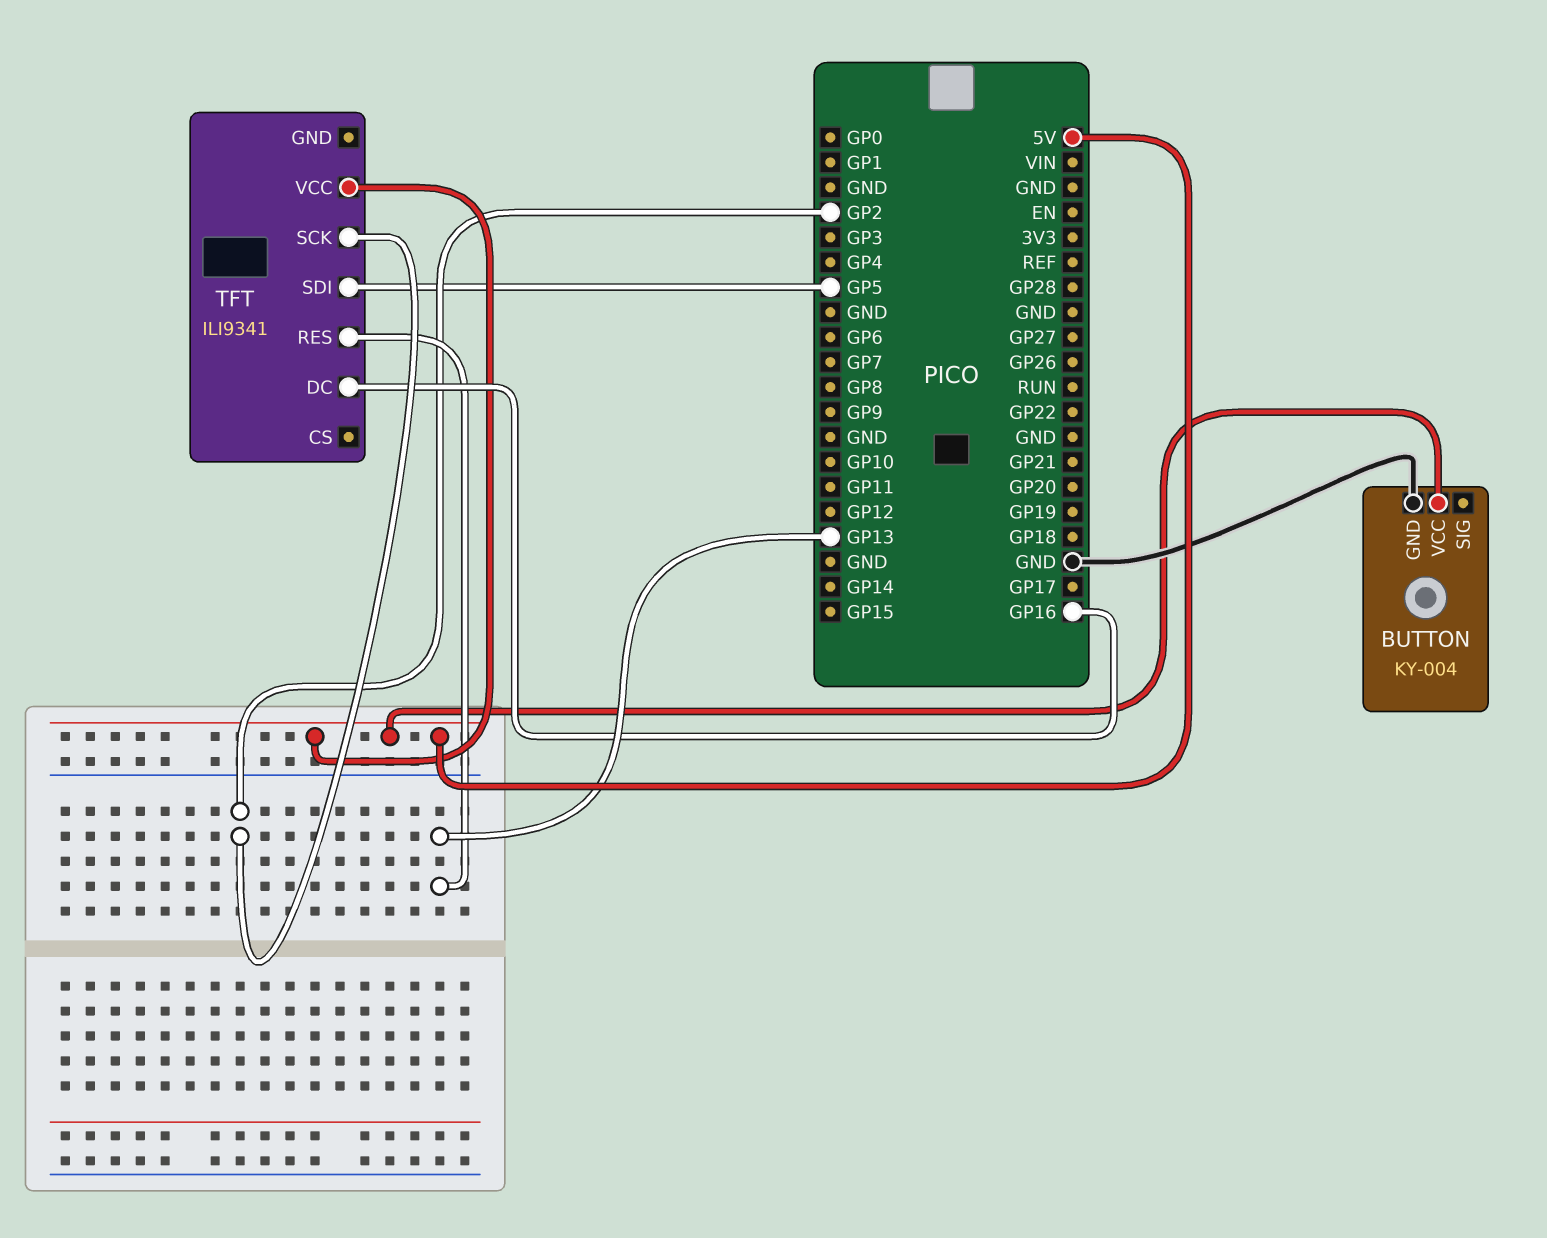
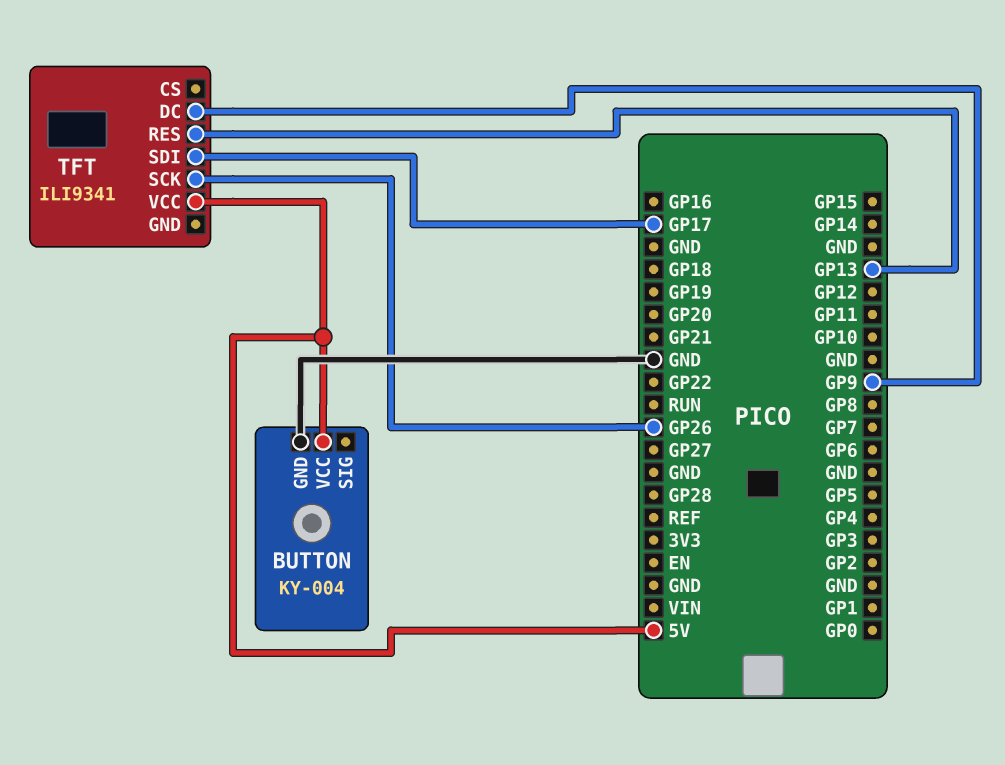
TFT pin DC: GP16 -> GP9
TFT pin SCK: GP2 -> GP26
TFT pin SDI: GP5 -> GP17

